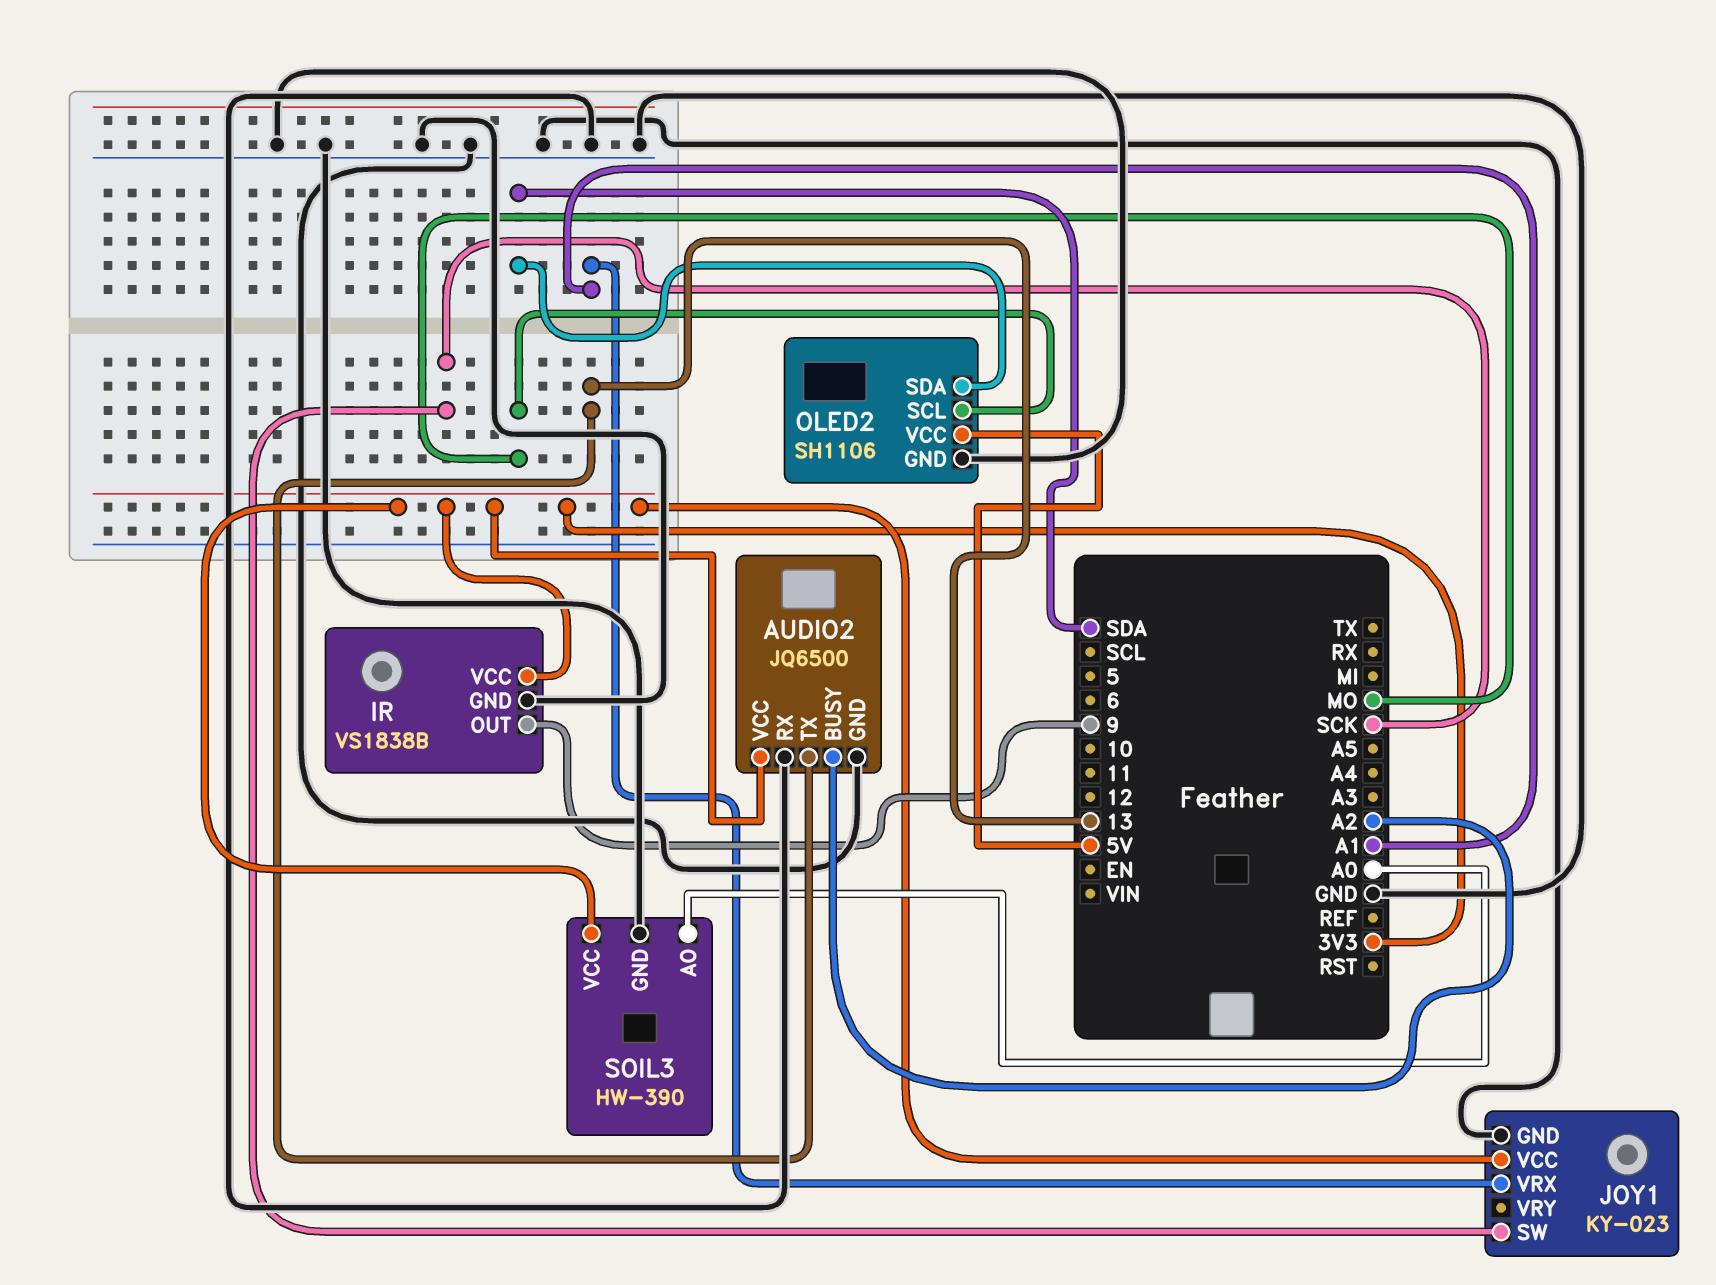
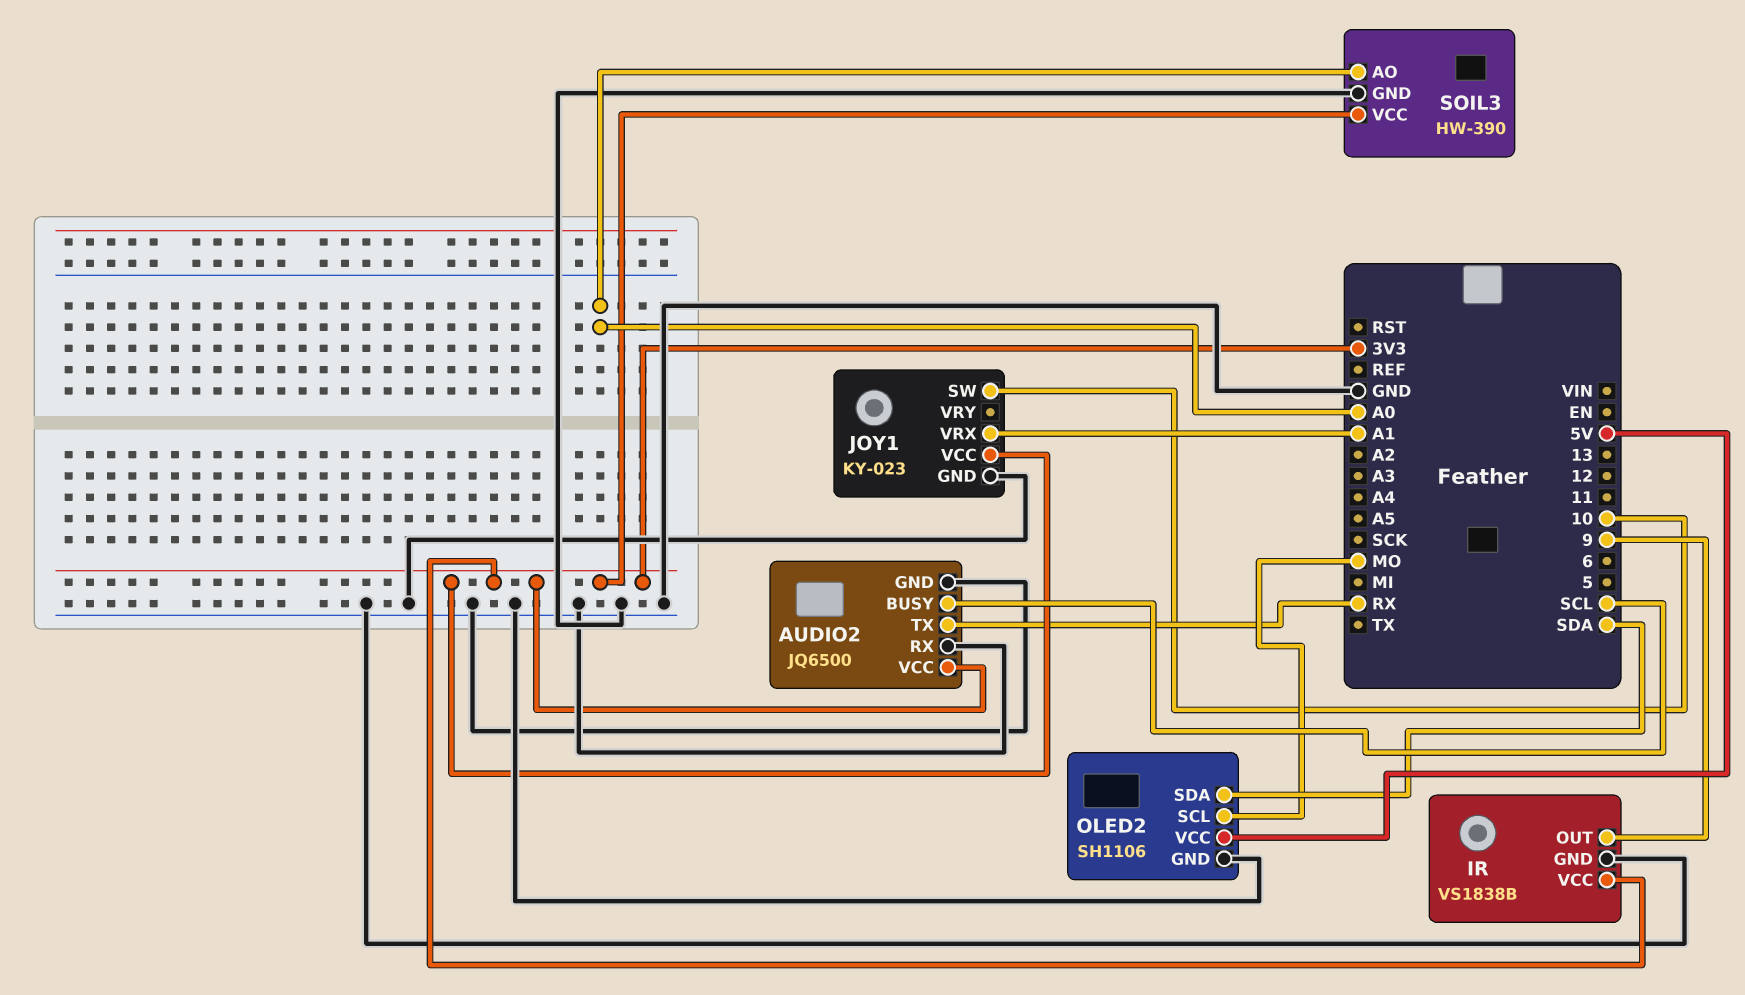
AUDIO2 pin BUSY: A2 -> SCL
AUDIO2 pin TX: 13 -> RX
JOY1 pin SW: SCK -> 10

